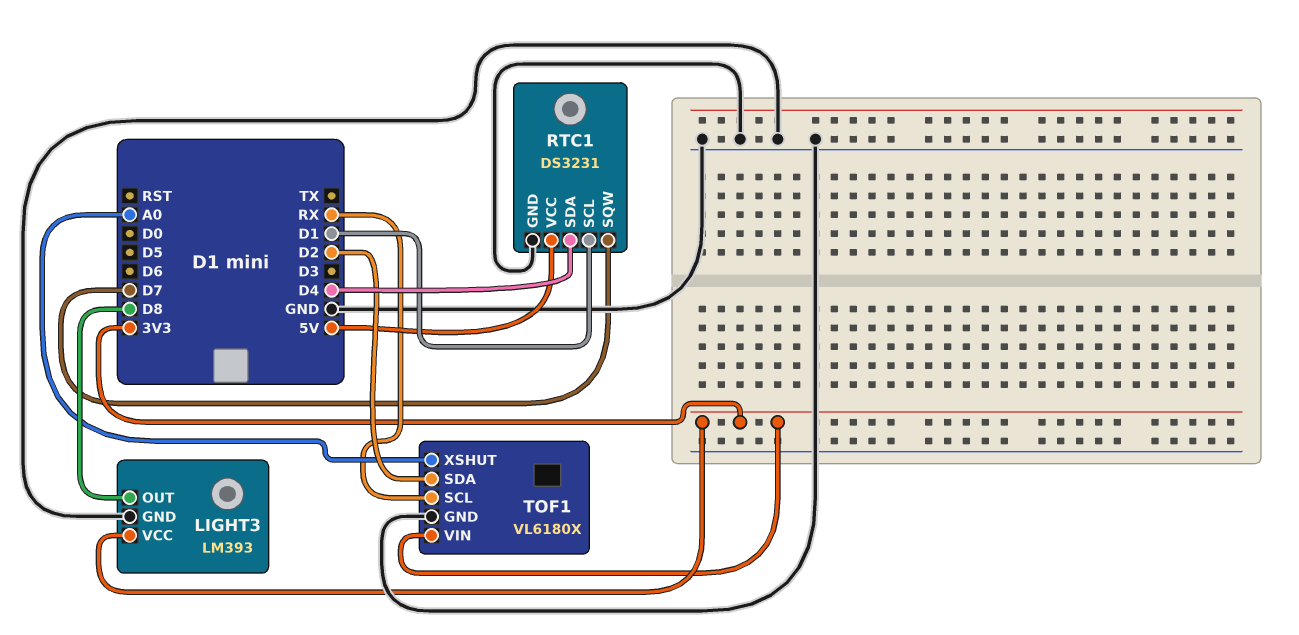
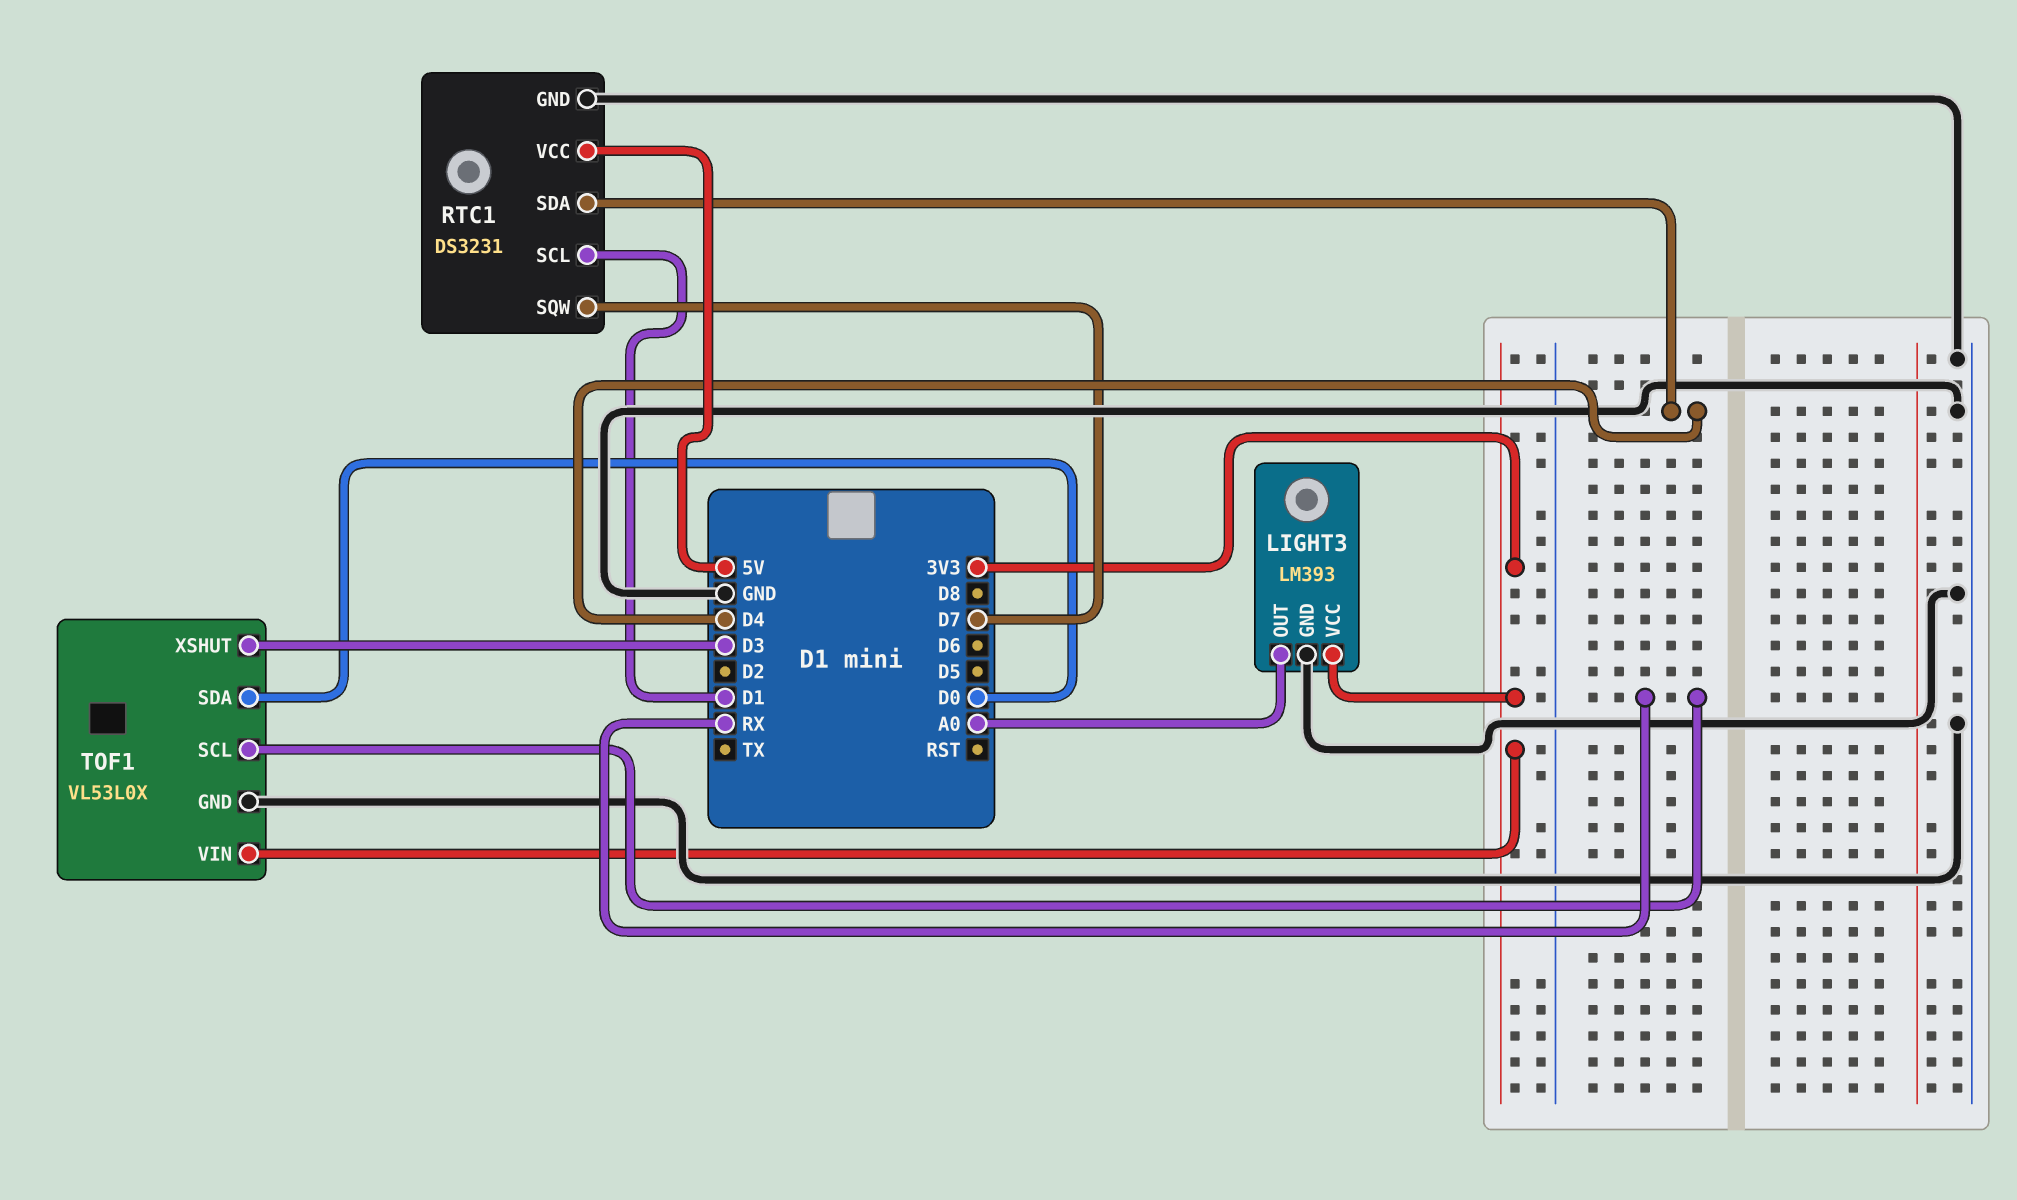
LIGHT3 pin OUT: D8 -> A0
TOF1: VL6180X -> VL53L0X
TOF1 pin SDA: D2 -> D0
TOF1 pin XSHUT: A0 -> D3

